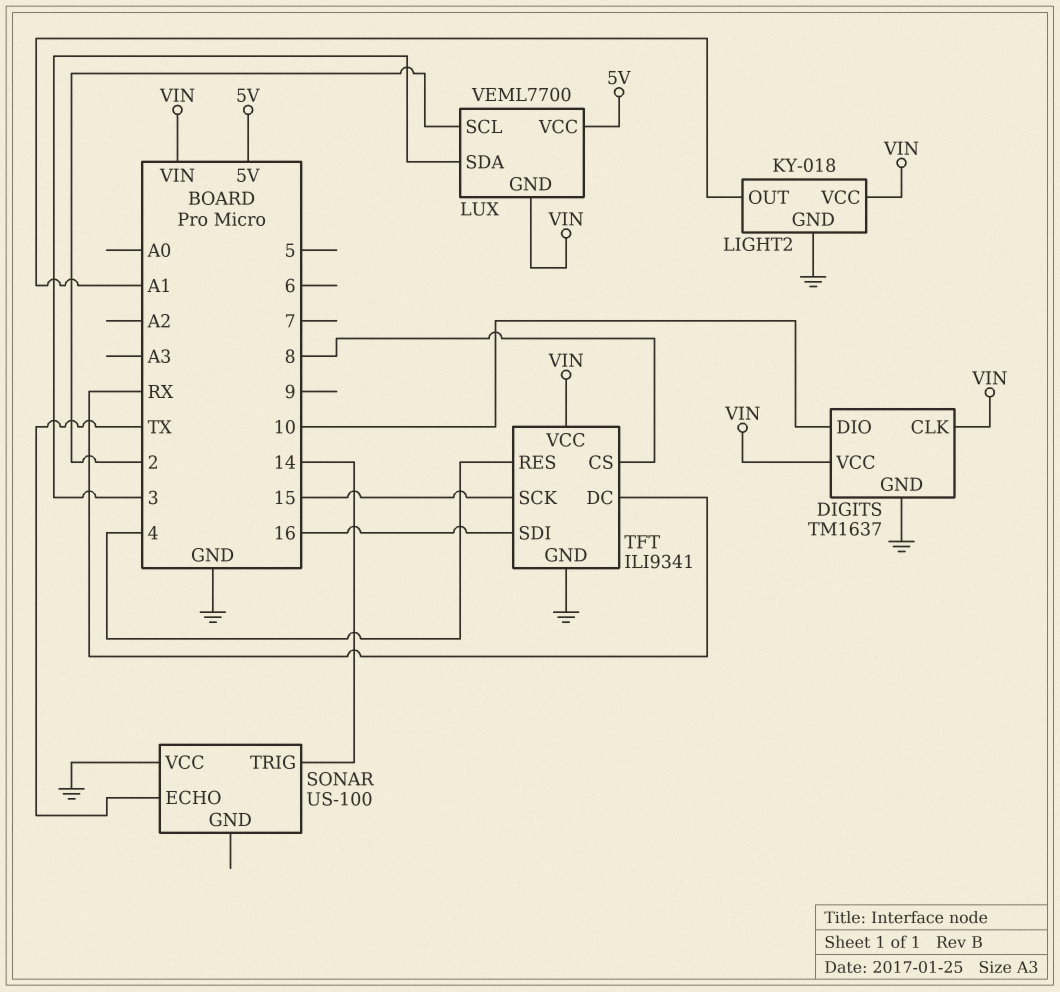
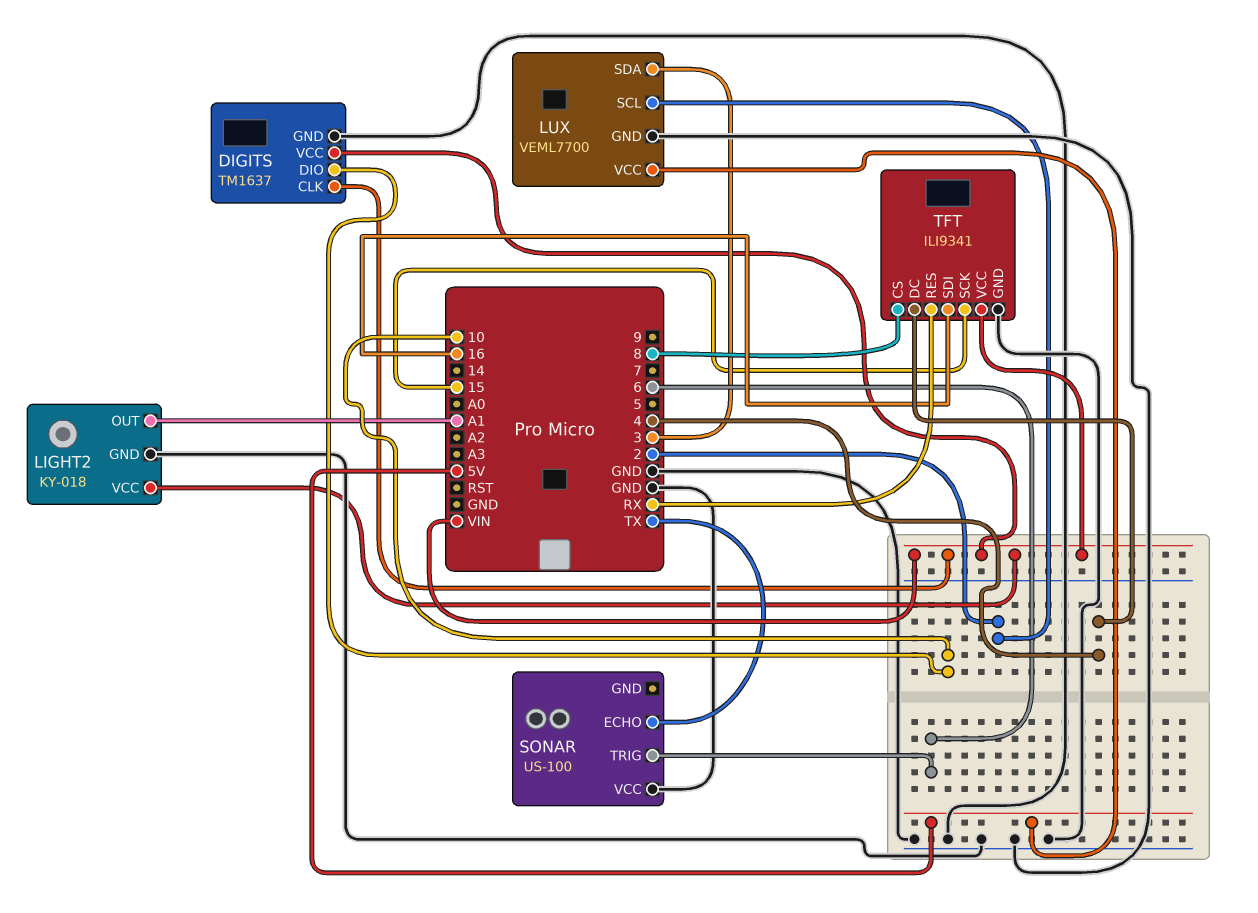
LUX pin GND: VIN -> GND
SONAR pin TRIG: 14 -> 6
TFT pin DC: RX -> 4
TFT pin RES: 4 -> RX

